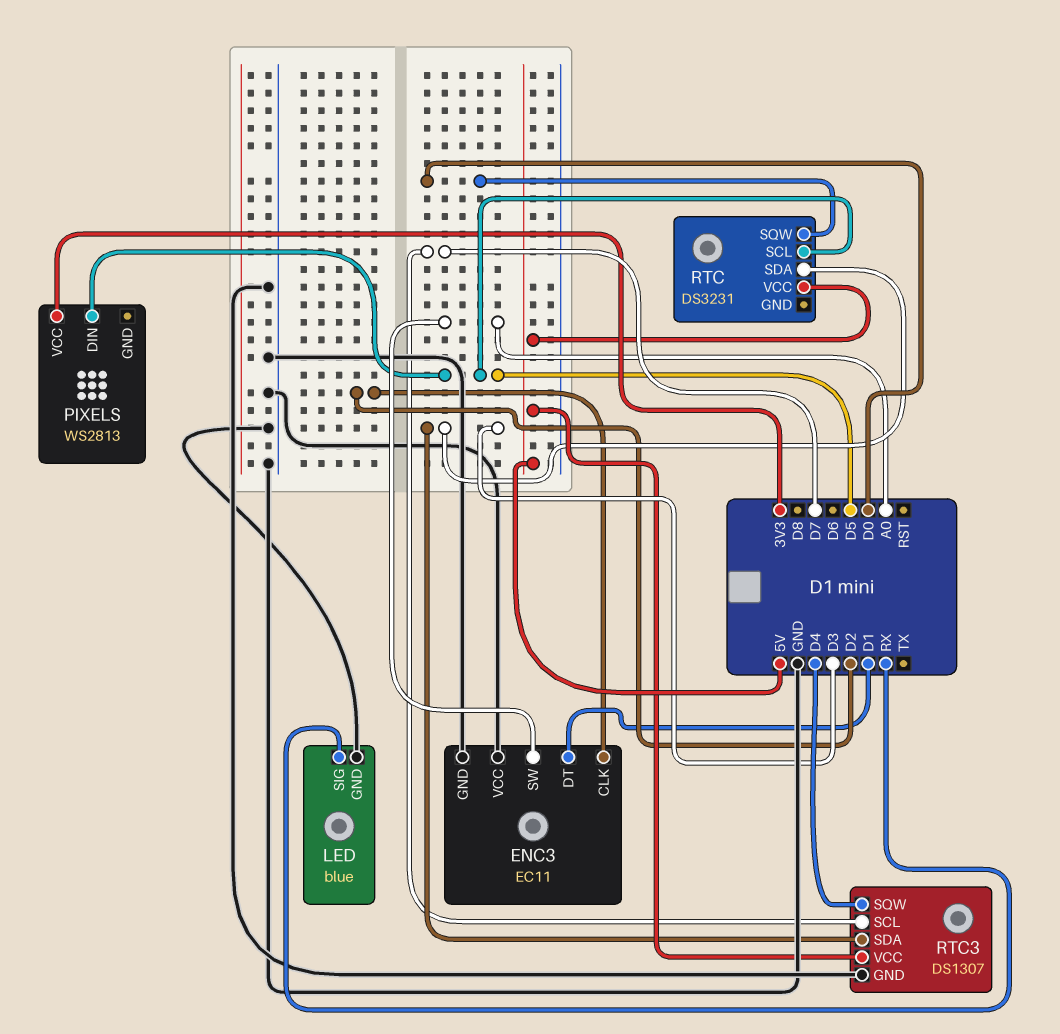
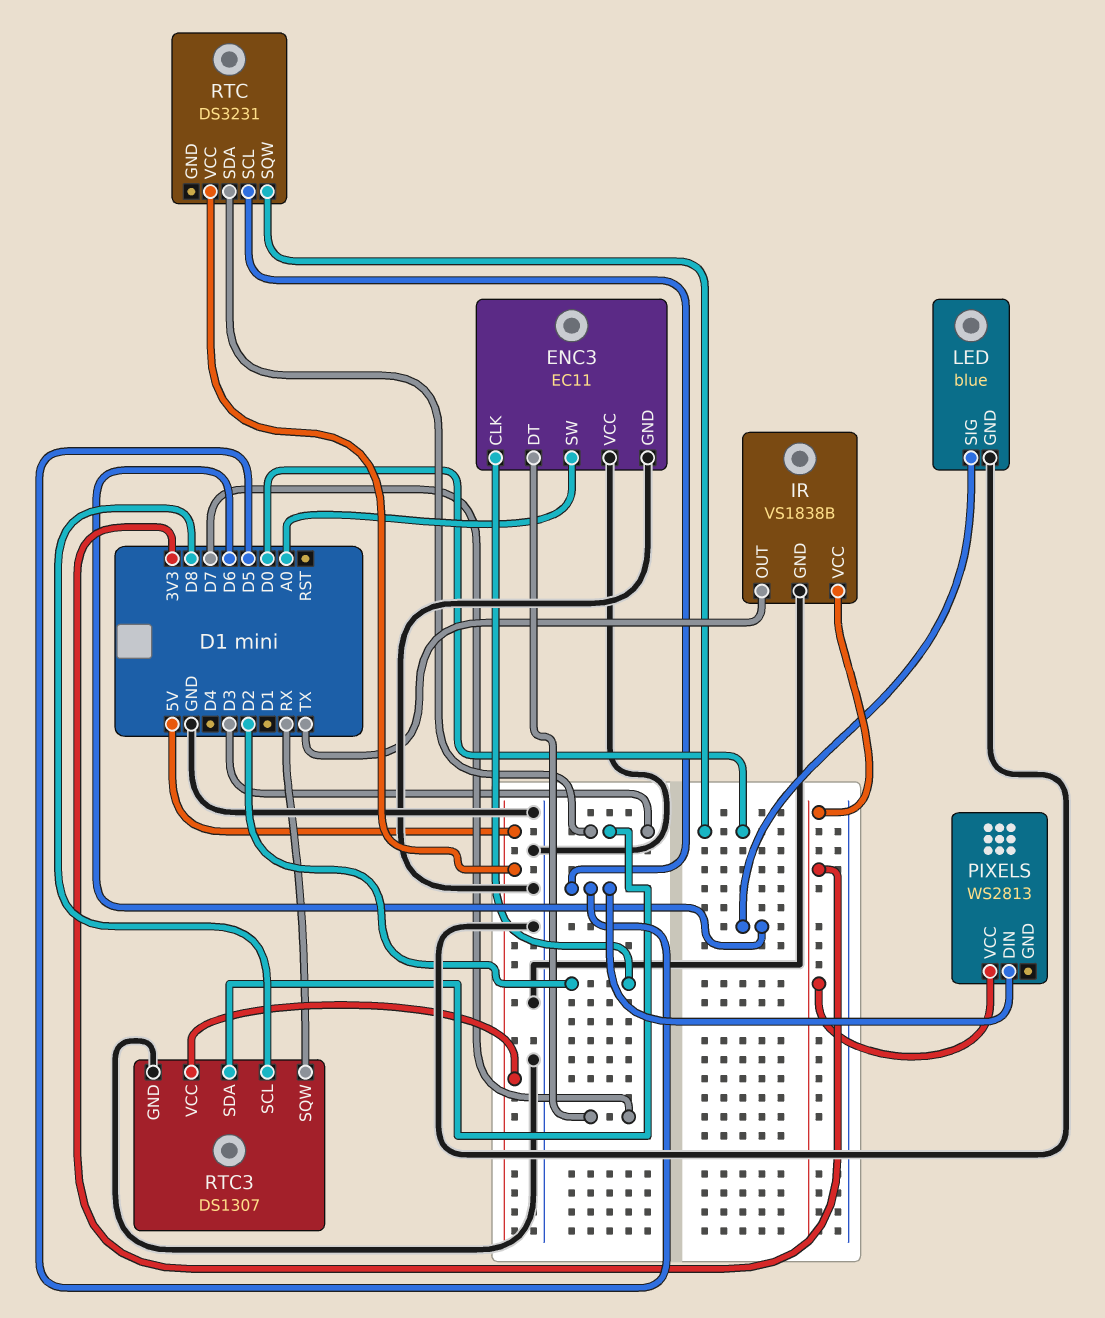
ENC3 pin DT: D1 -> D7
IR: none -> VS1838B
IR pin GND: none -> GND
IR pin OUT: none -> TX
IR pin VCC: none -> 3V3
LED pin SIG: RX -> D6
RTC3 pin SCL: D7 -> D8
RTC3 pin SQW: D4 -> RX

